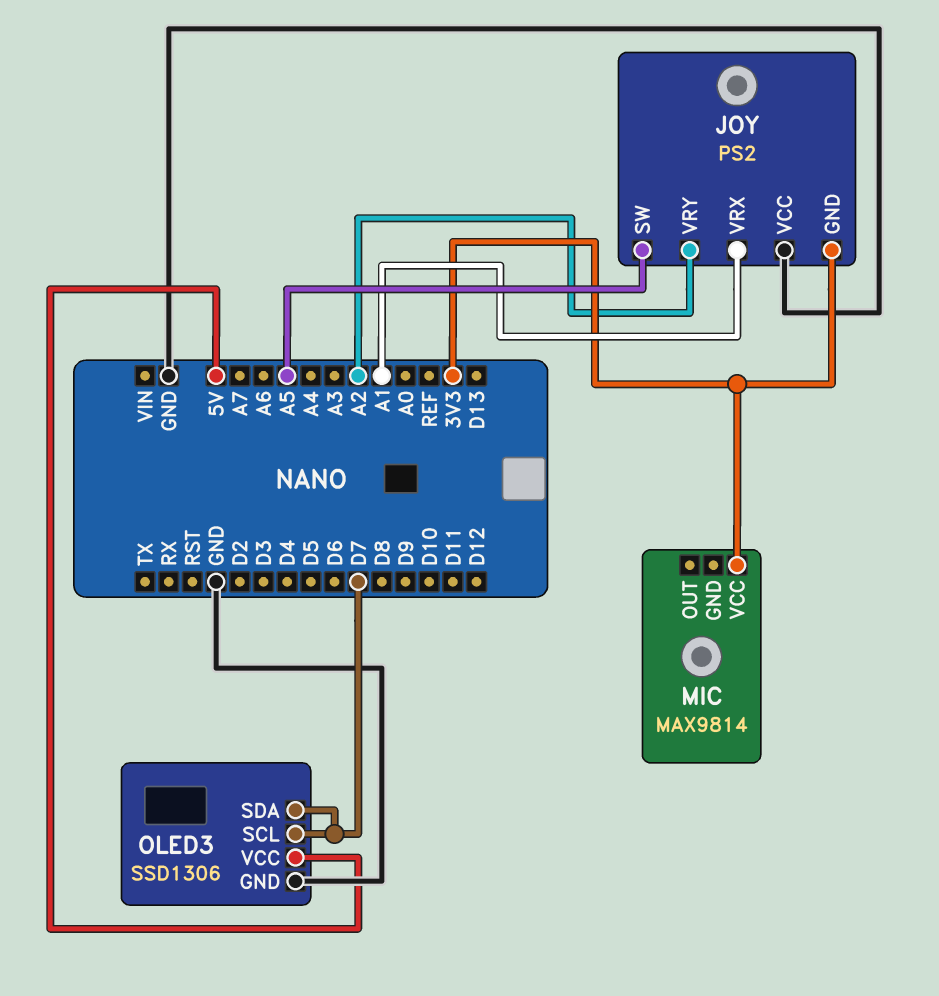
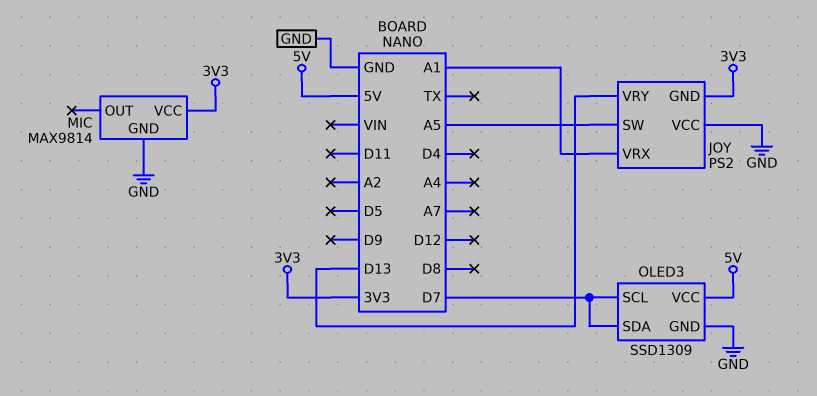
JOY pin VRY: A2 -> D13
MIC pin GND: none -> GND
OLED3: SSD1306 -> SSD1309

